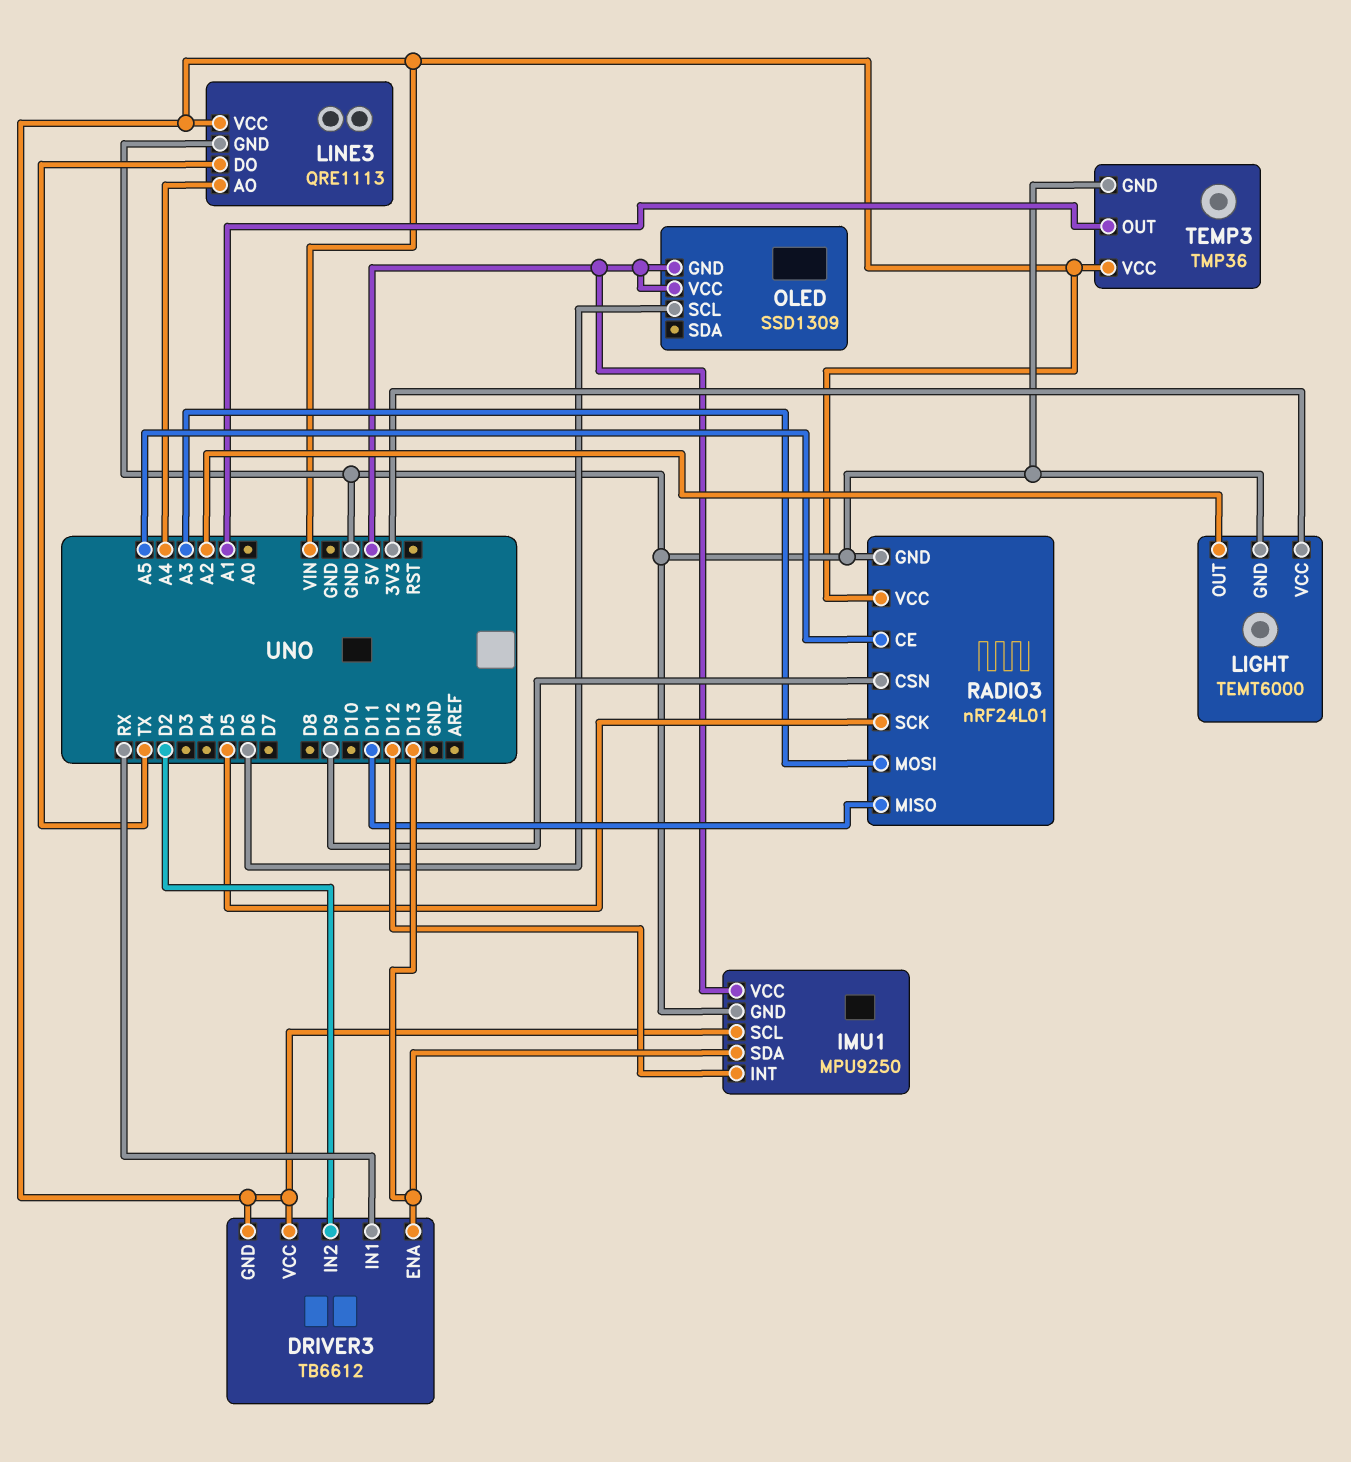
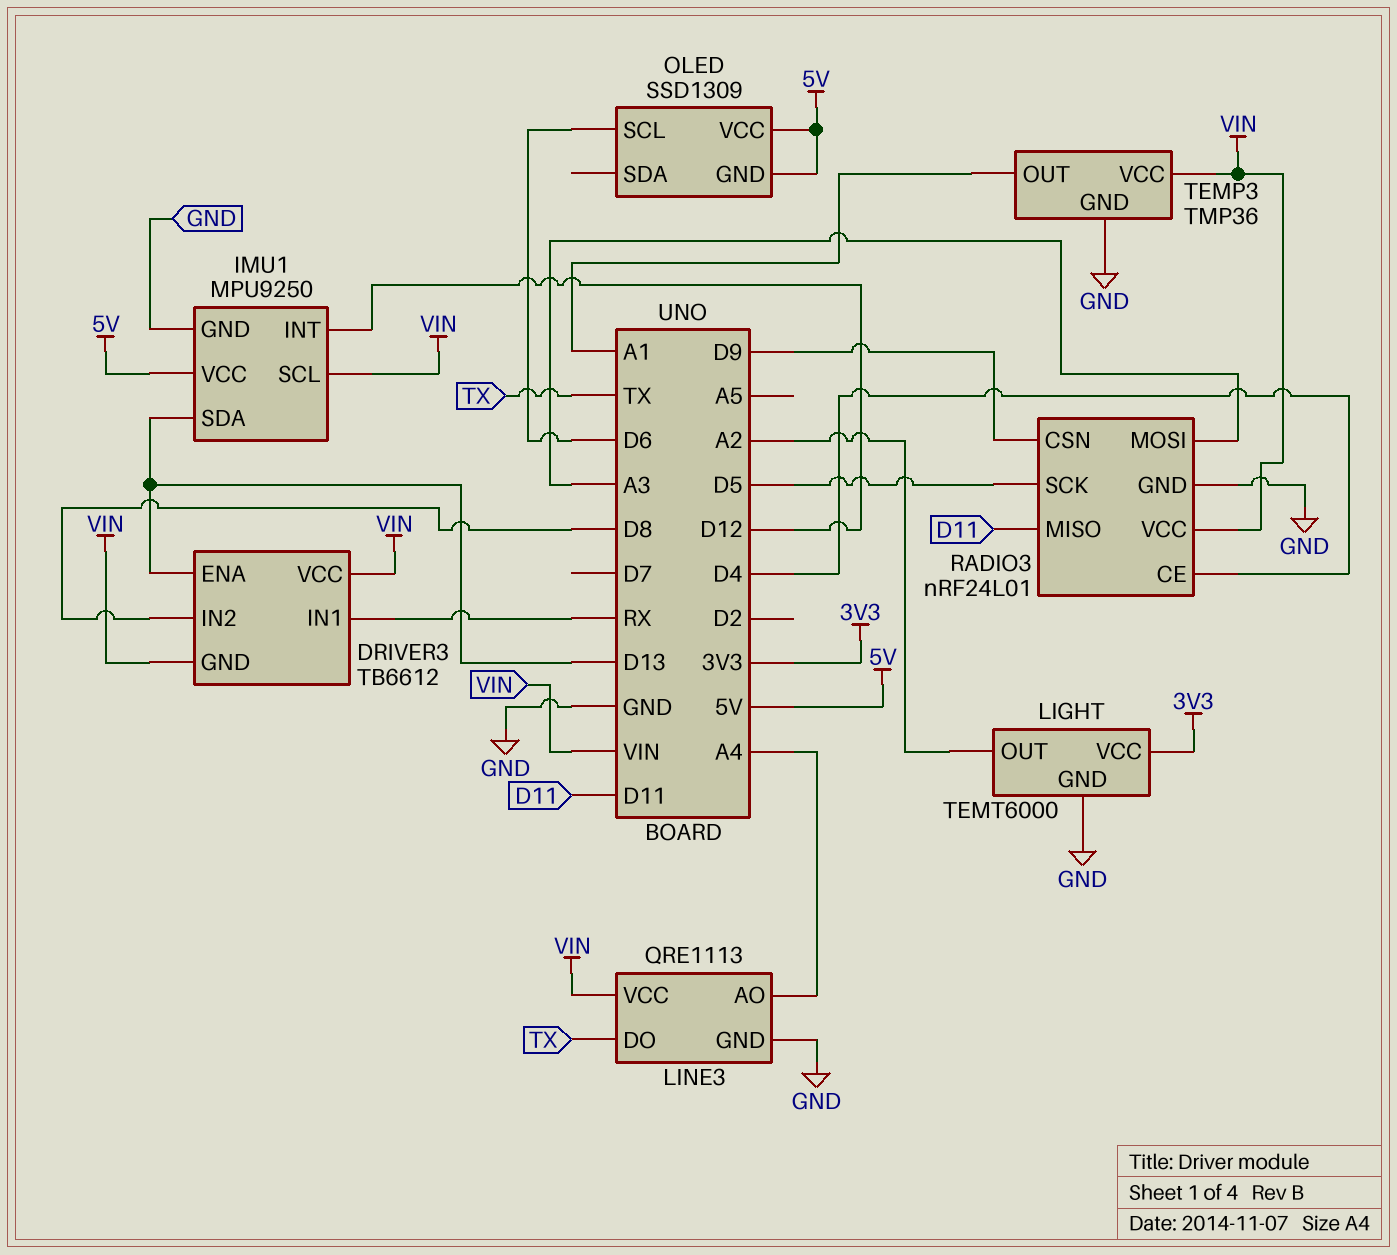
DRIVER3 pin IN2: D2 -> D8
RADIO3 pin CE: A5 -> D4

